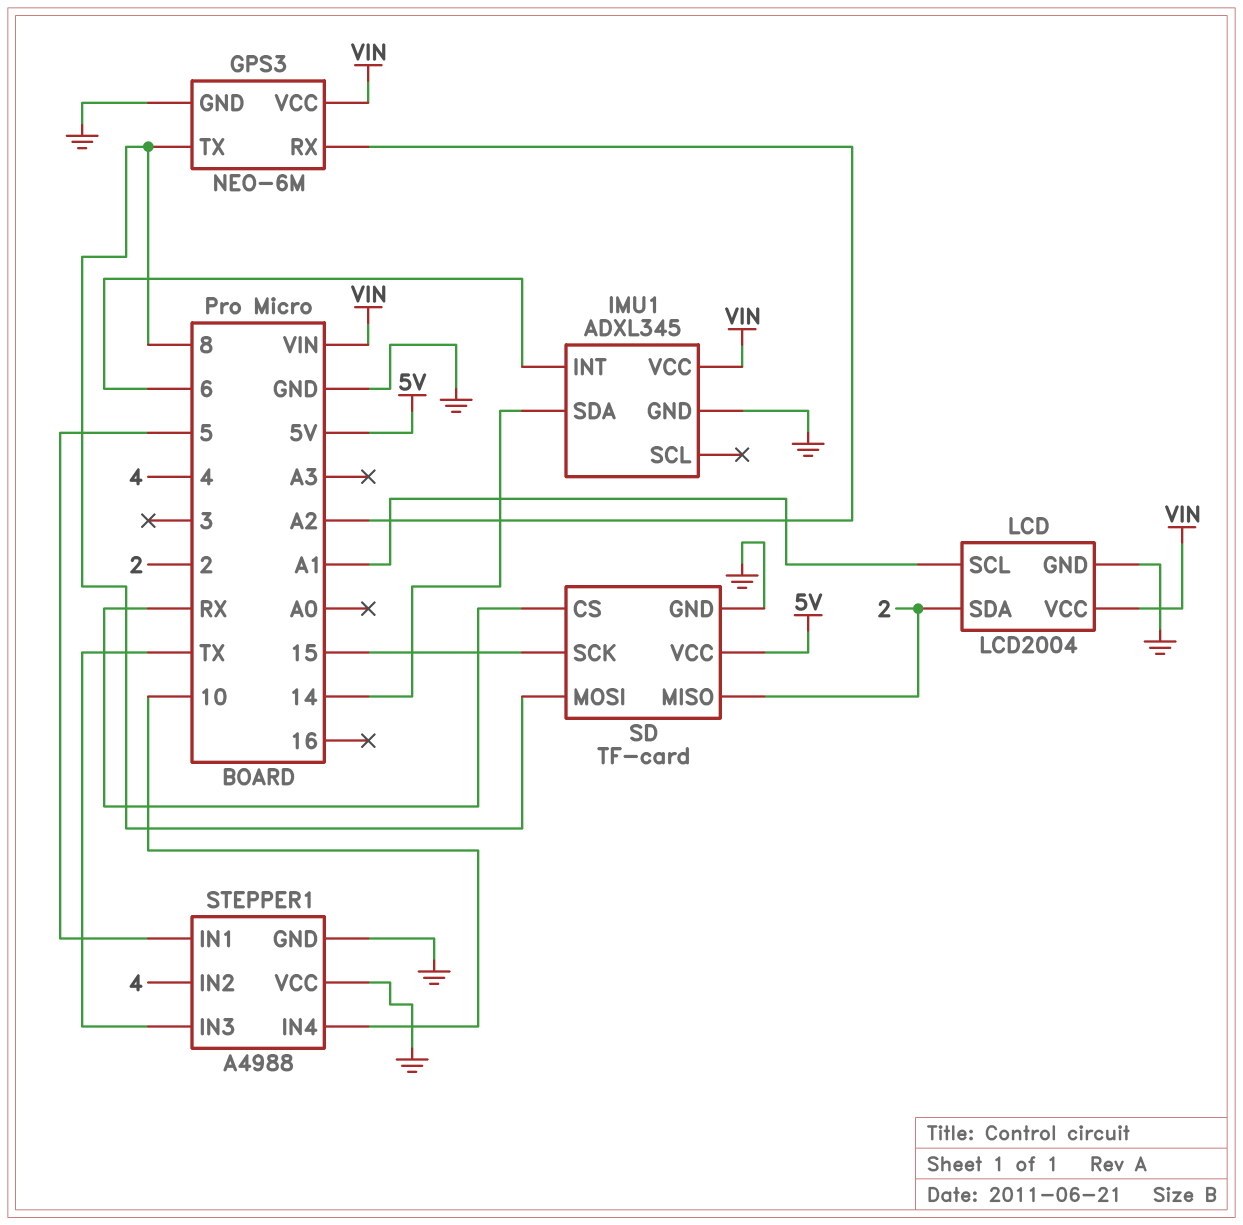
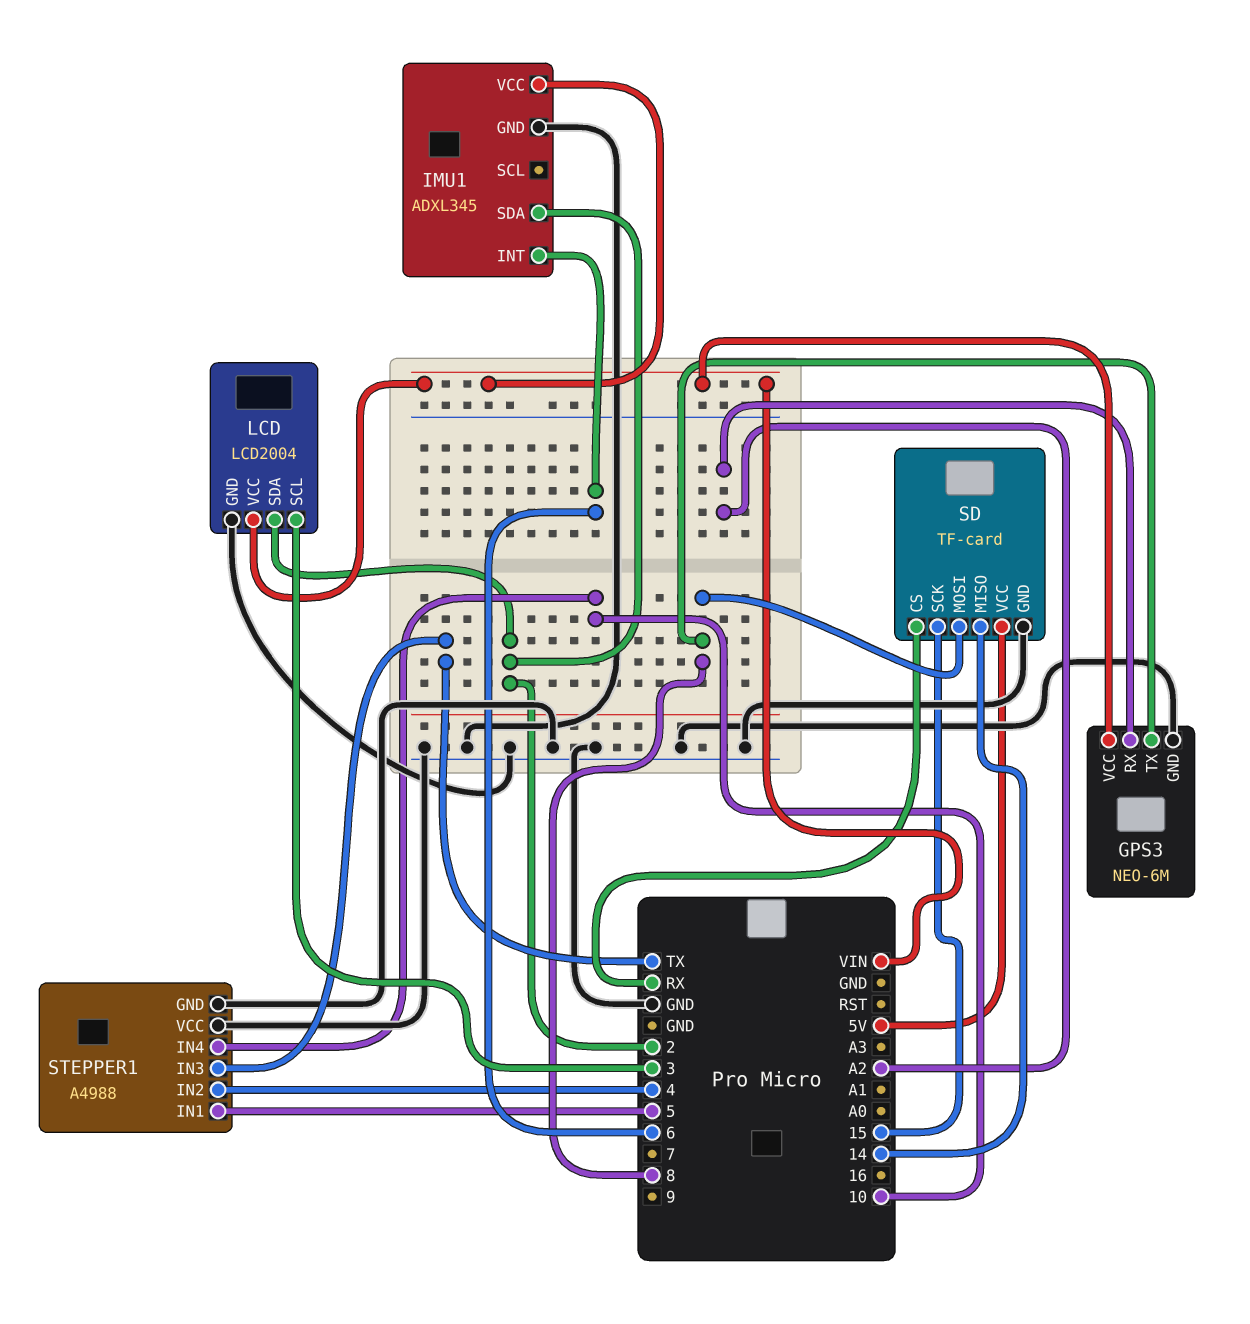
IMU1 pin SDA: 14 -> 2
LCD pin SCL: A1 -> 3
SD pin MISO: 2 -> 14

